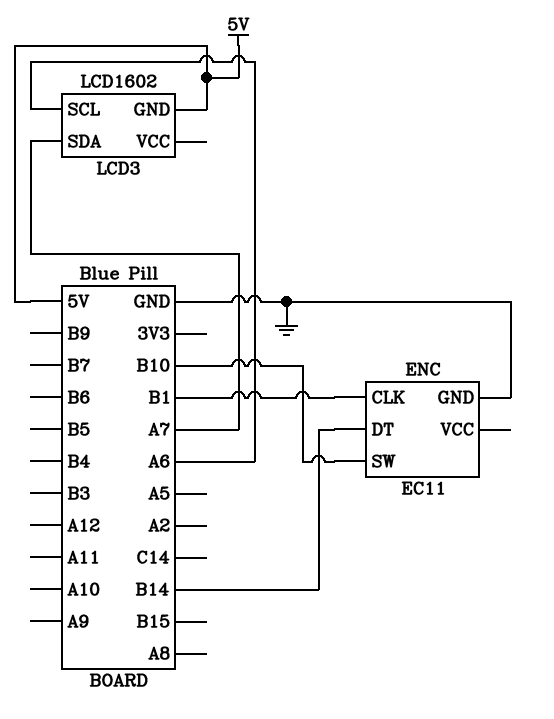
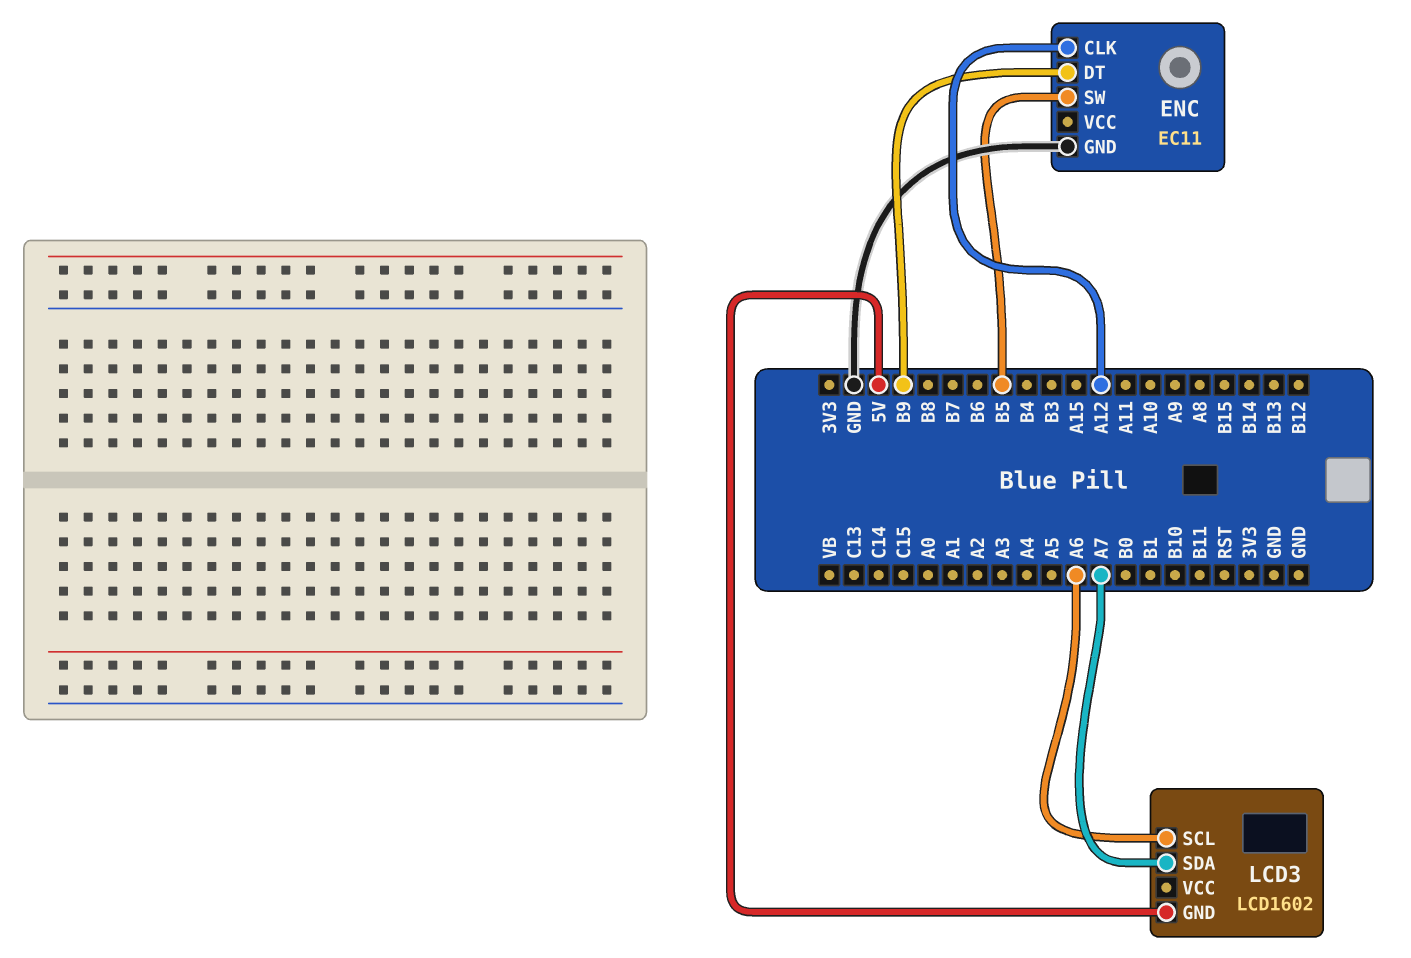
ENC pin CLK: B1 -> A12
ENC pin DT: B14 -> B9
ENC pin SW: B10 -> B5

